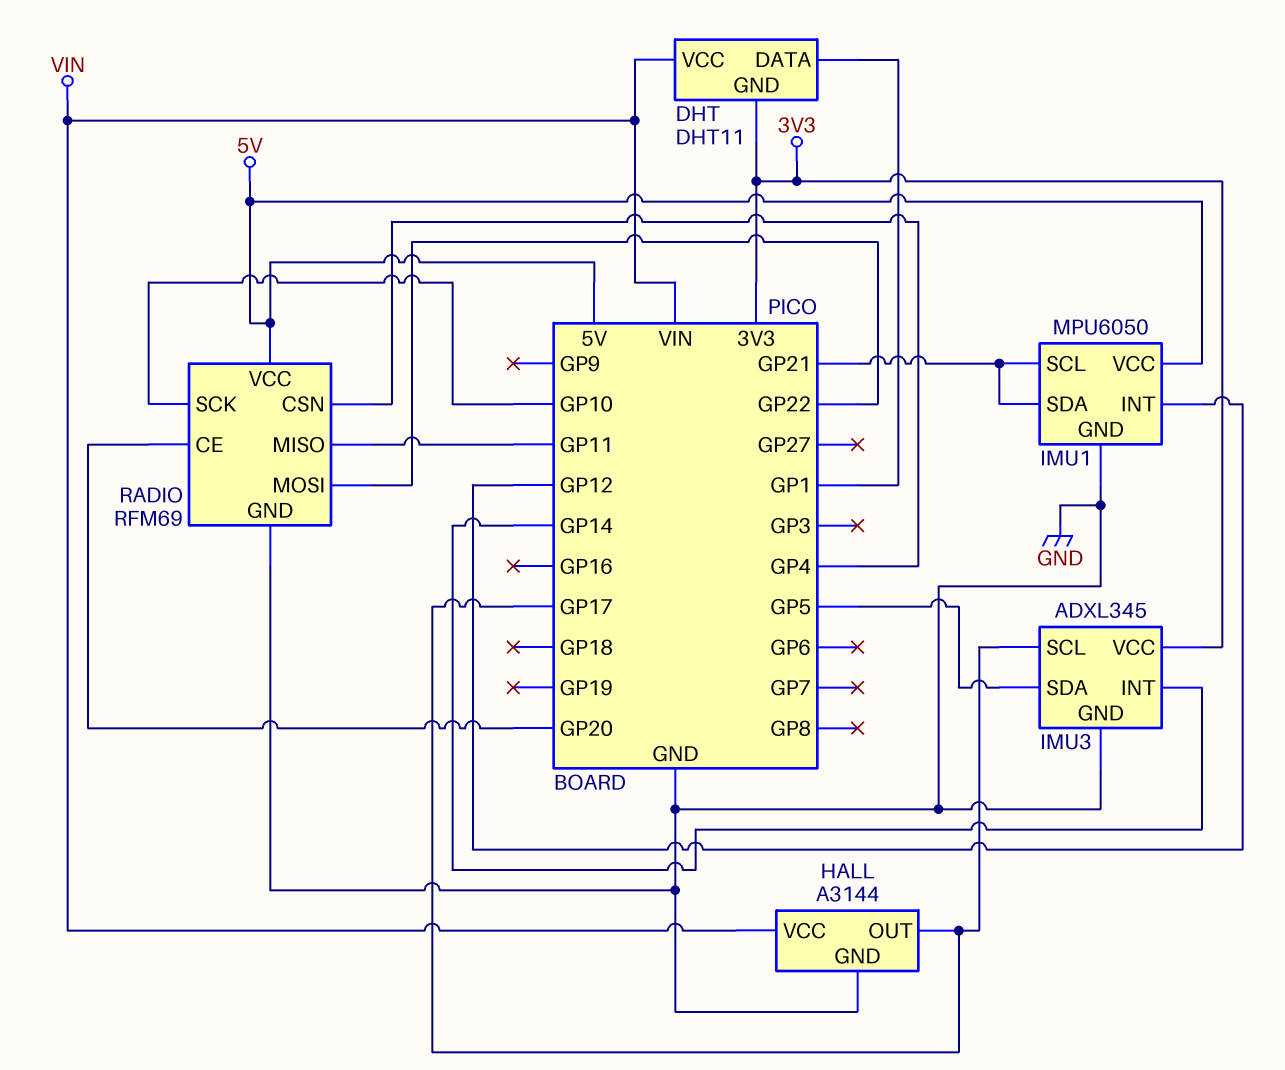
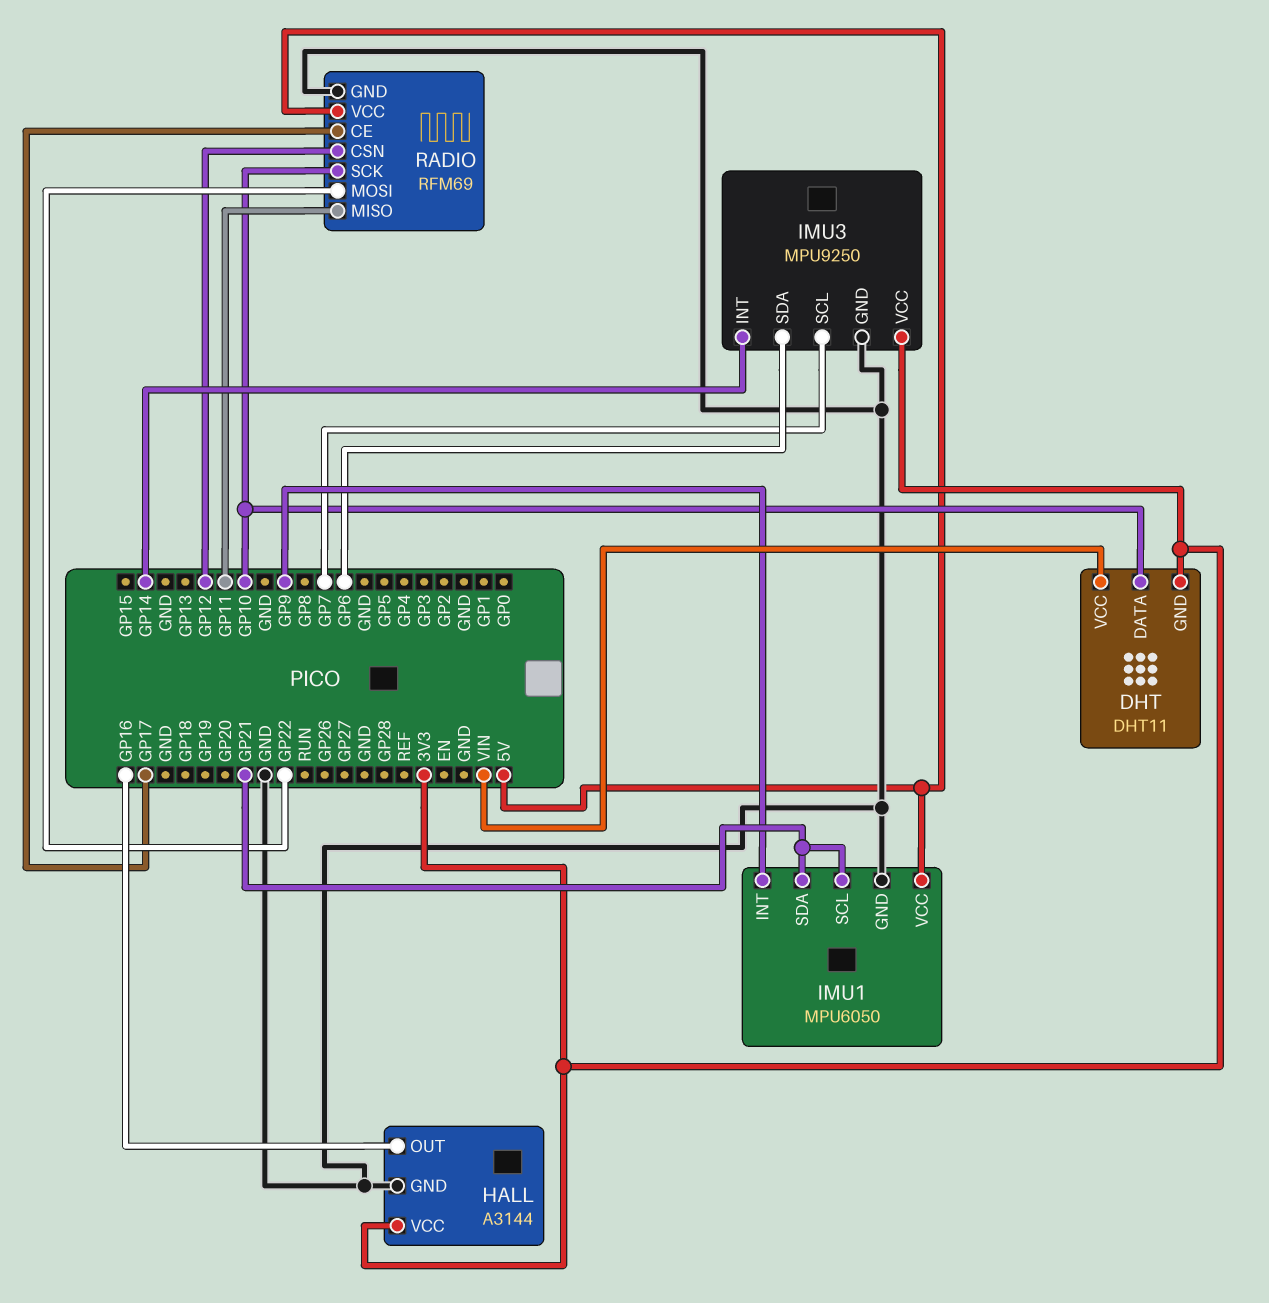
DHT pin DATA: GP1 -> GP10
HALL pin OUT: GP17 -> GP16
HALL pin VCC: VIN -> 3V3
IMU1 pin INT: GP12 -> GP9
IMU3: ADXL345 -> MPU9250
IMU3 pin SCL: GP17 -> GP7
IMU3 pin SDA: GP5 -> GP6
RADIO pin CE: GP20 -> GP17
RADIO pin CSN: GP4 -> GP12

